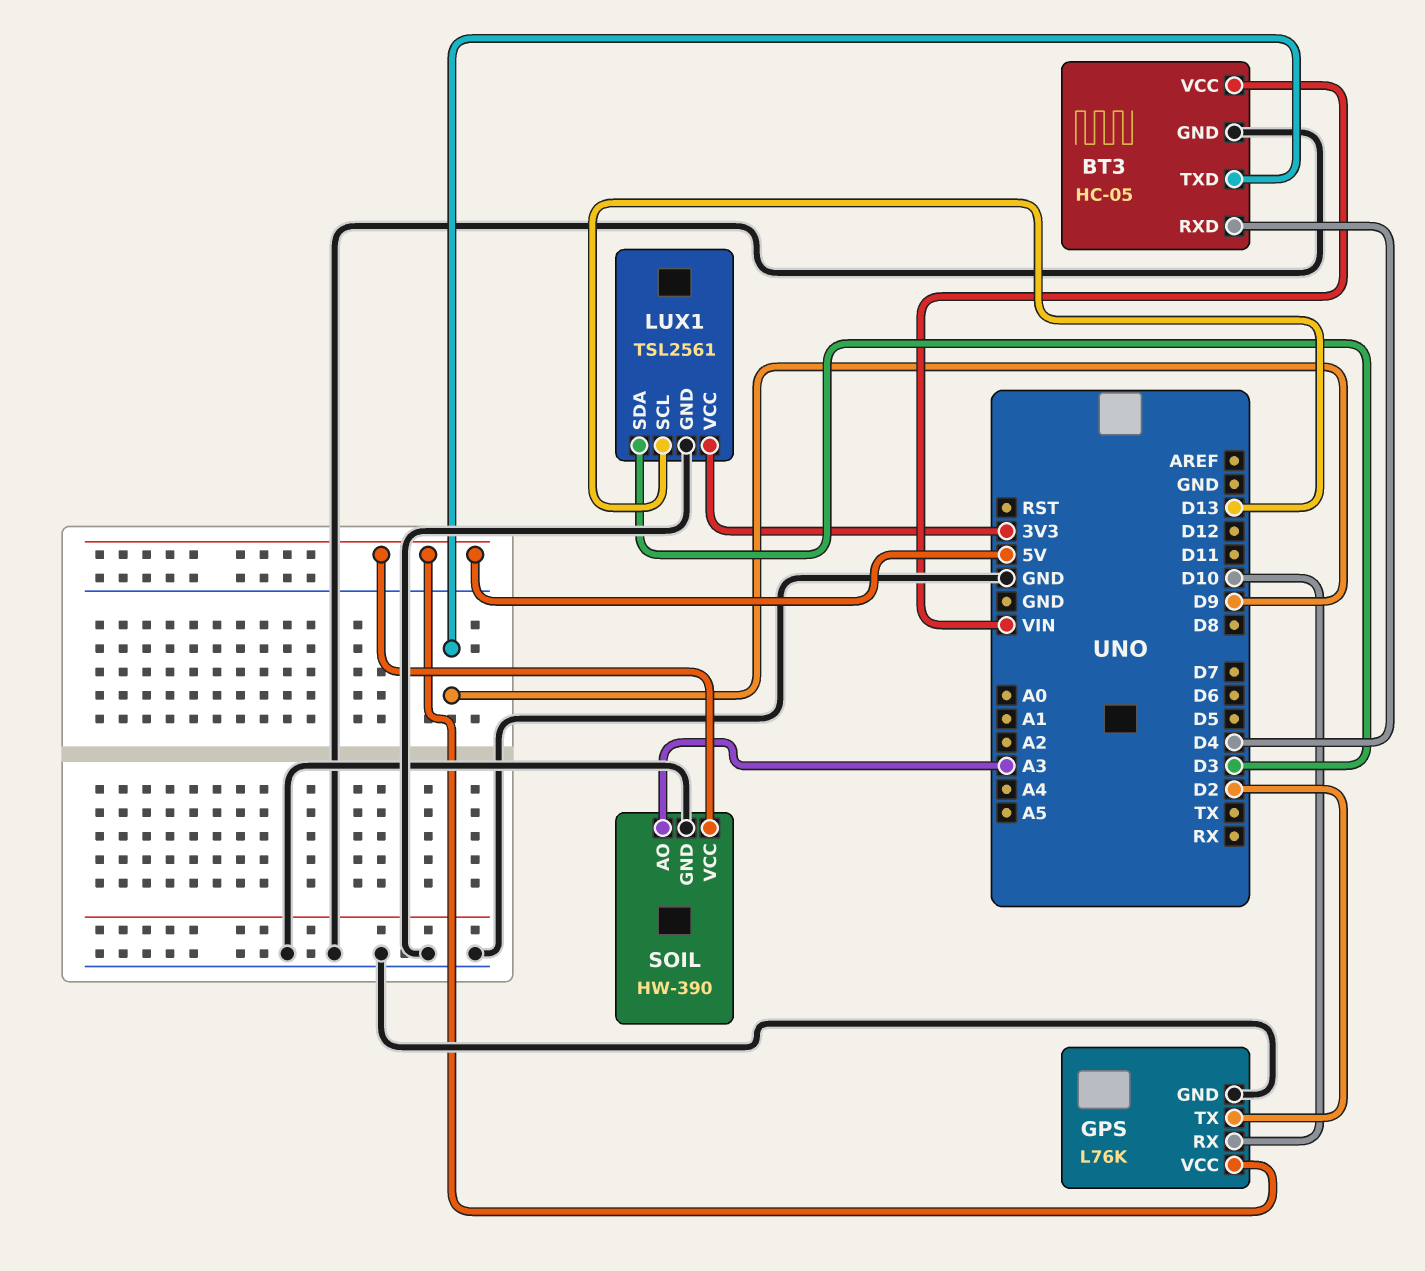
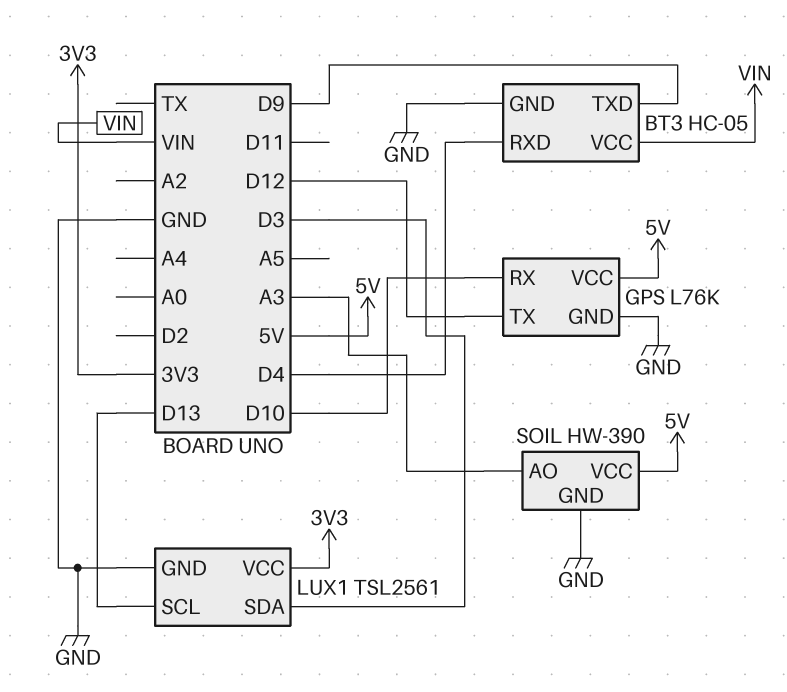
GPS pin TX: D2 -> D12

